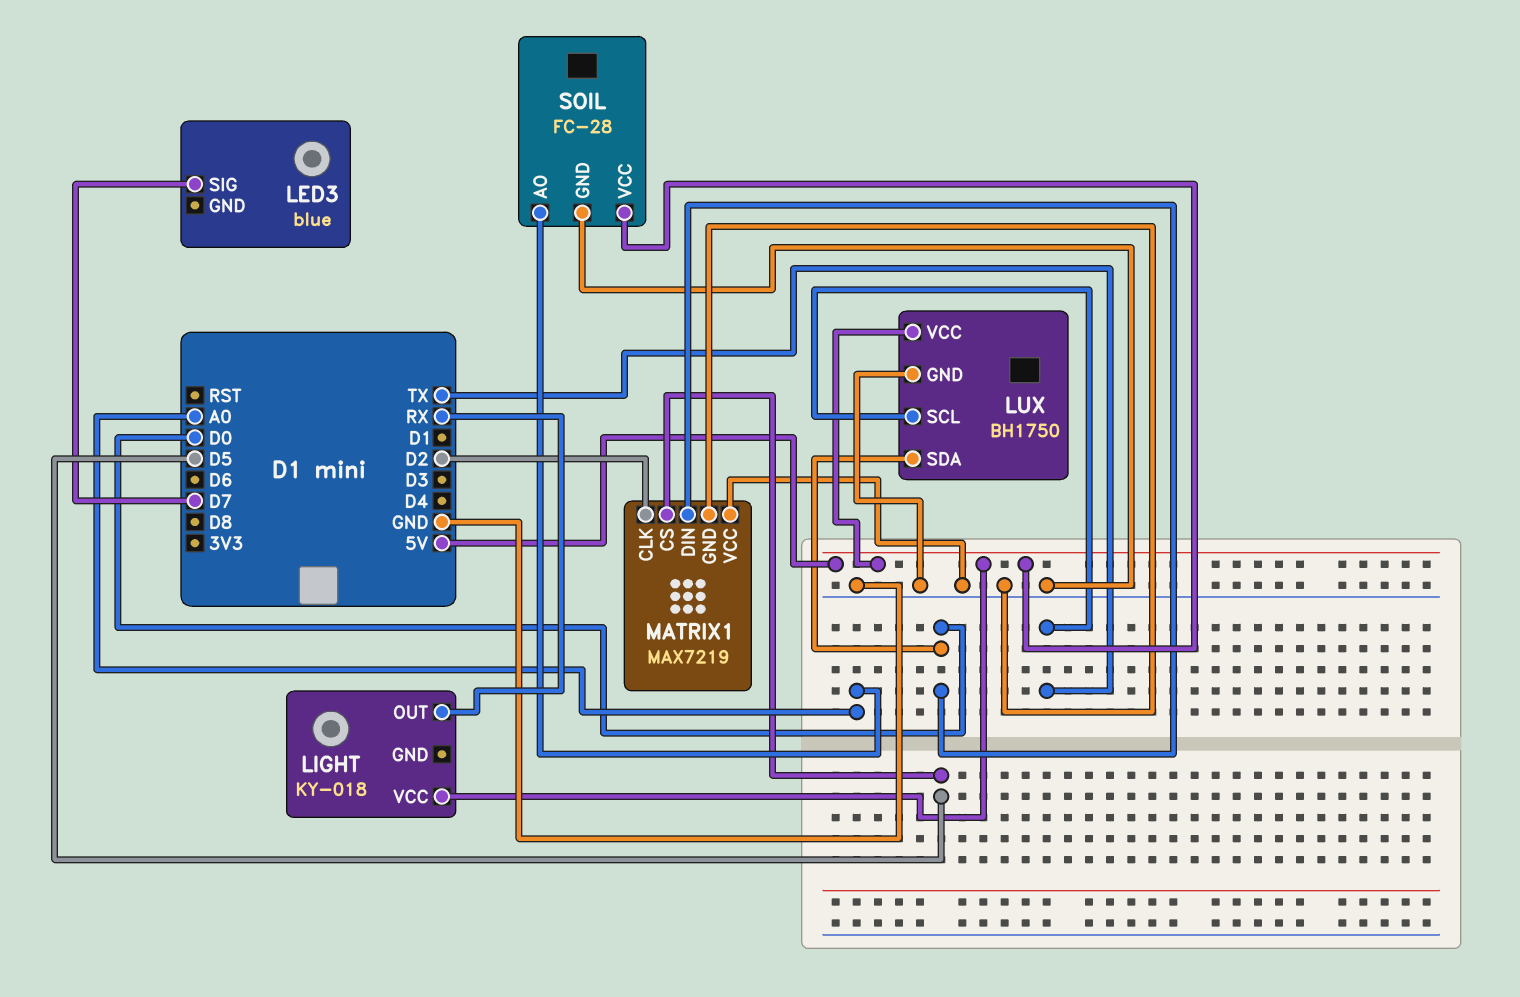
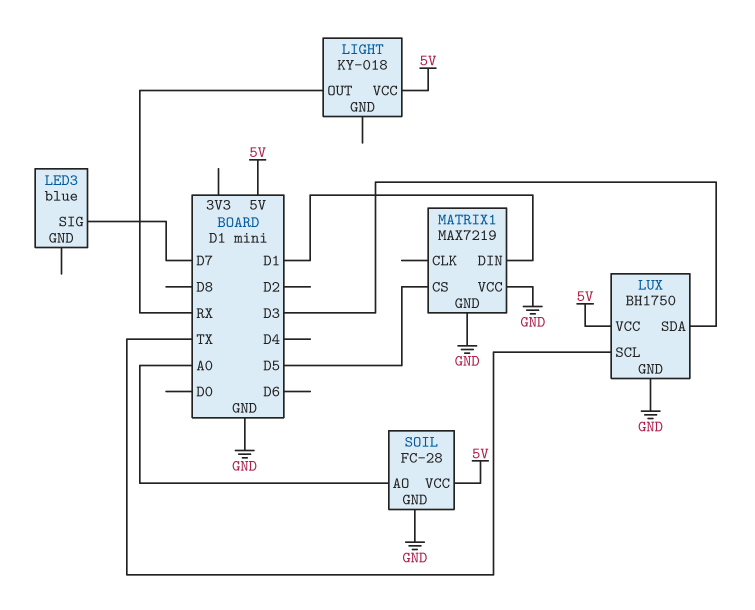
LUX pin SDA: D0 -> D3
MATRIX1 pin CLK: D2 -> none
MATRIX1 pin DIN: D0 -> D1

